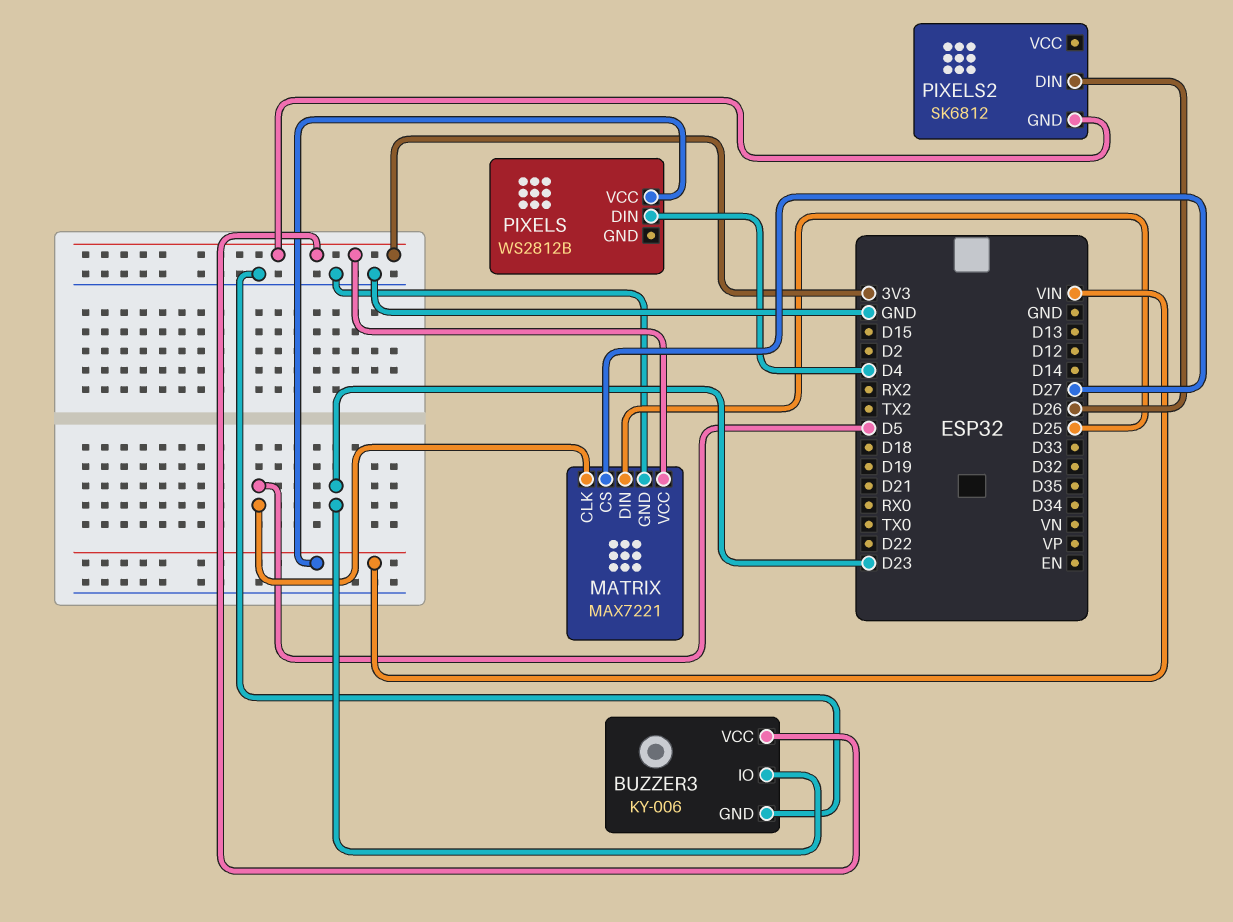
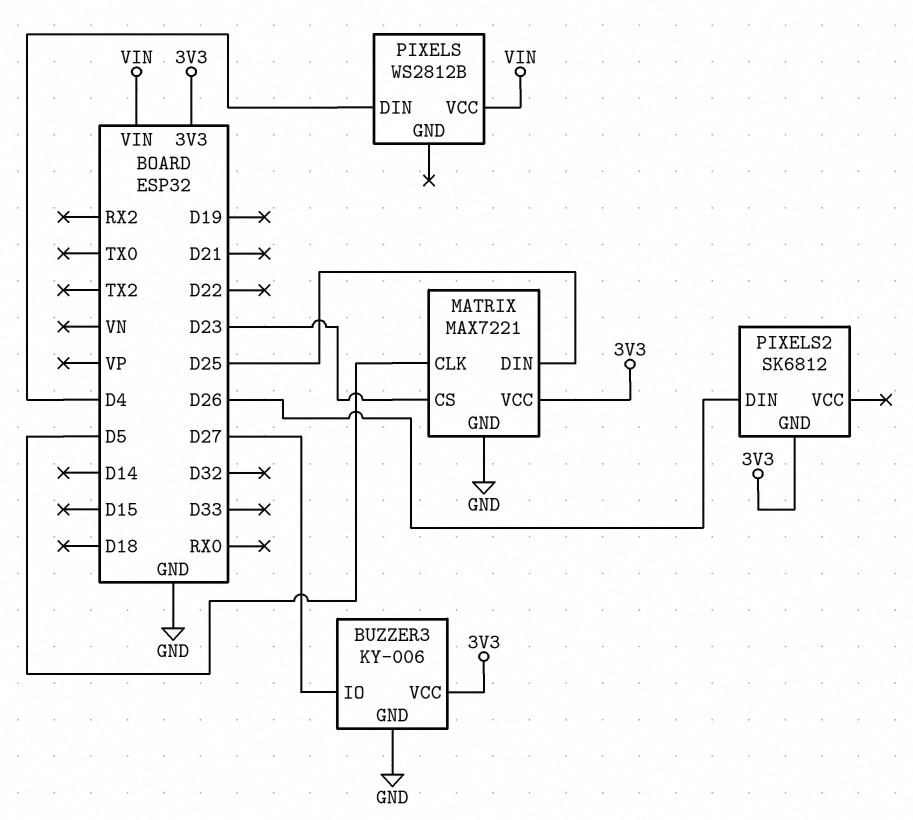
BUZZER3 pin IO: D23 -> D27
MATRIX pin CS: D27 -> D23

